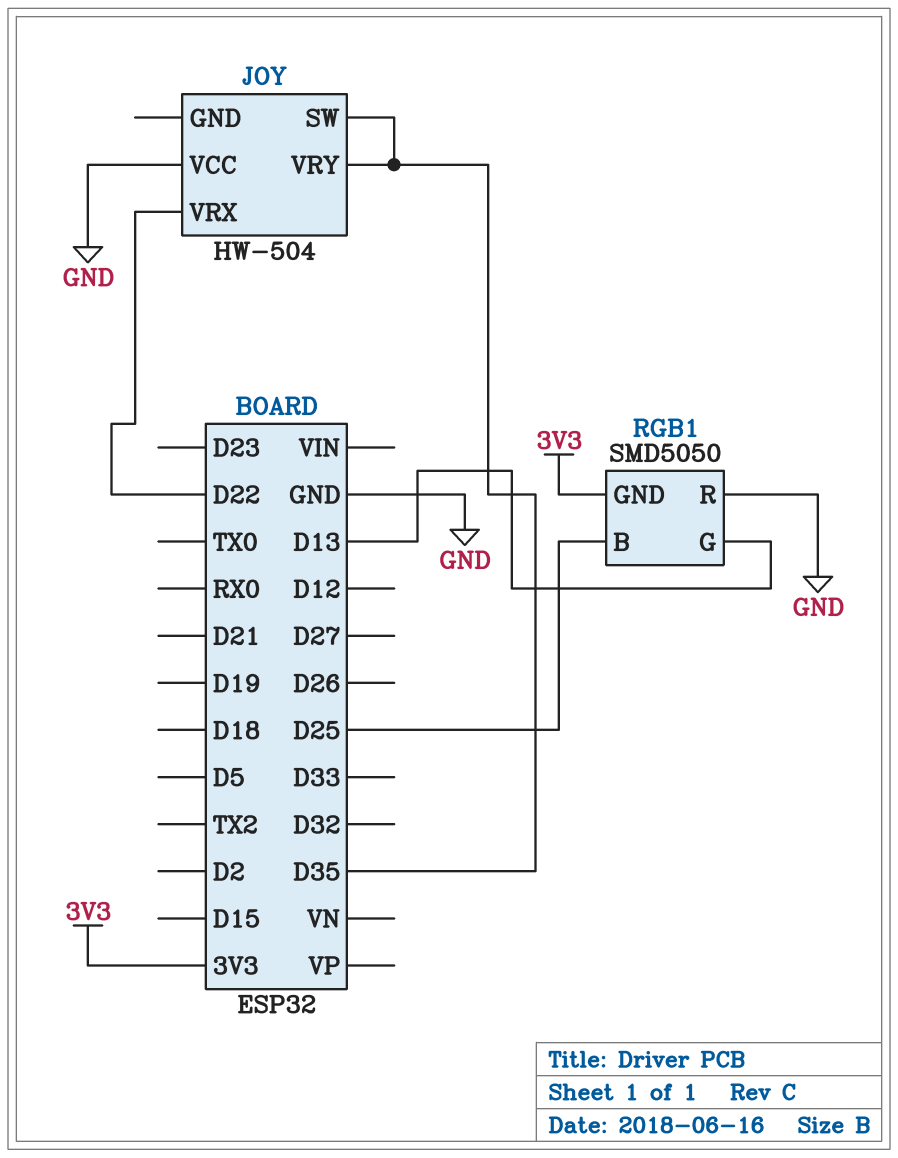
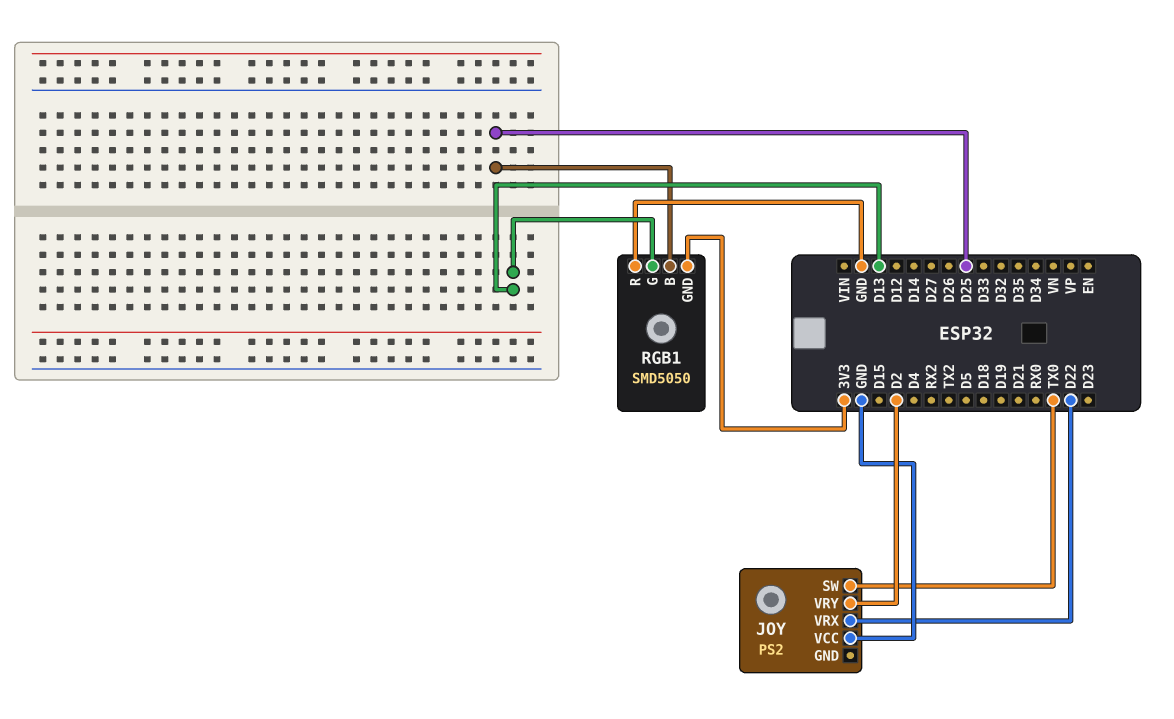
JOY: HW-504 -> PS2
JOY pin SW: D35 -> TX0
JOY pin VRY: D35 -> D2

